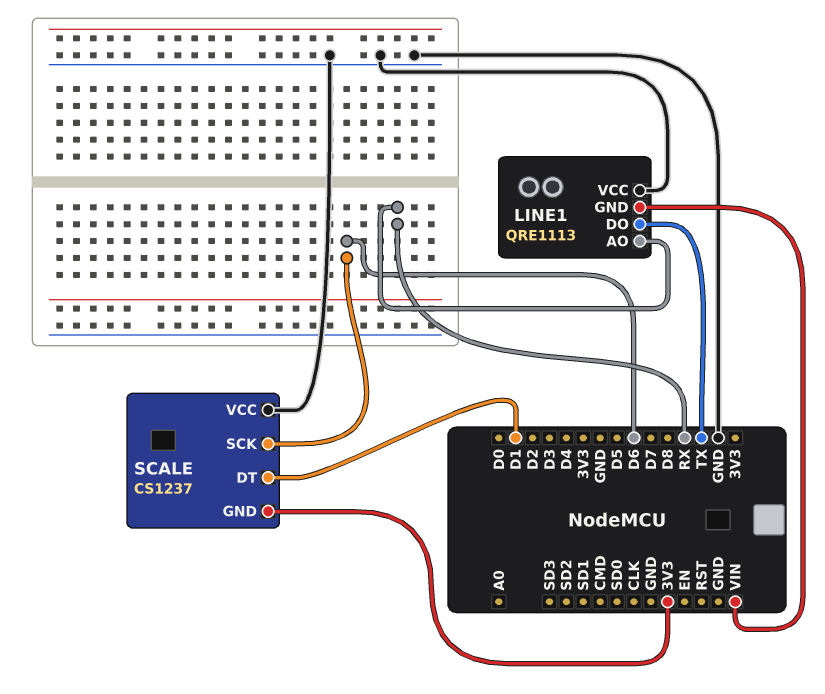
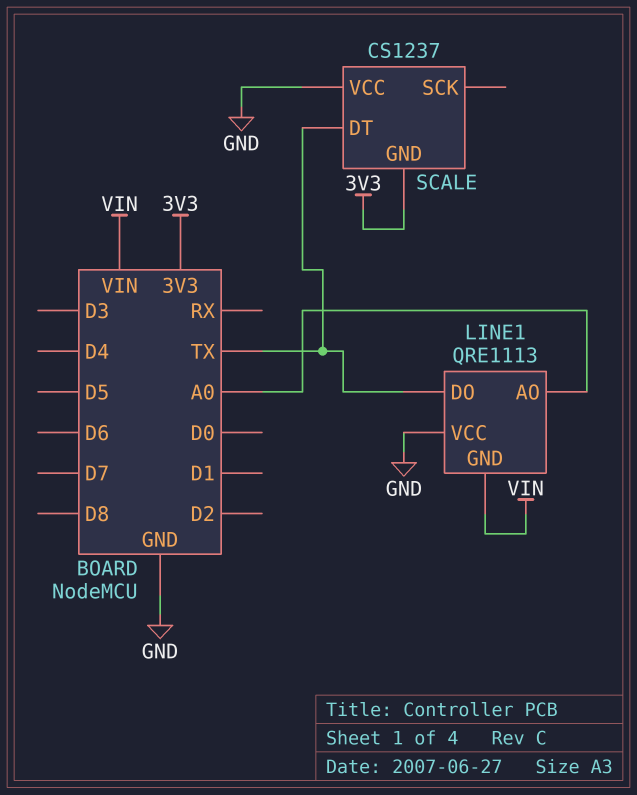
LINE1 pin AO: RX -> A0
SCALE pin DT: D1 -> TX
SCALE pin SCK: D6 -> none

